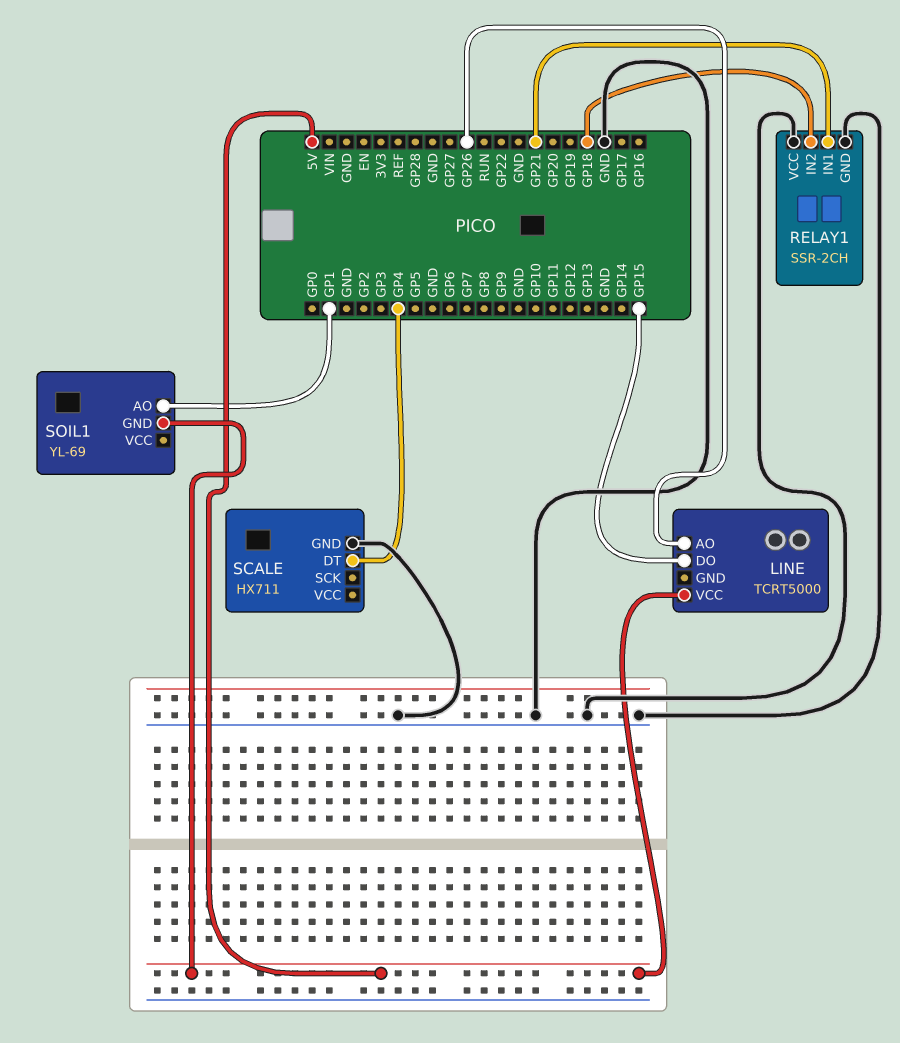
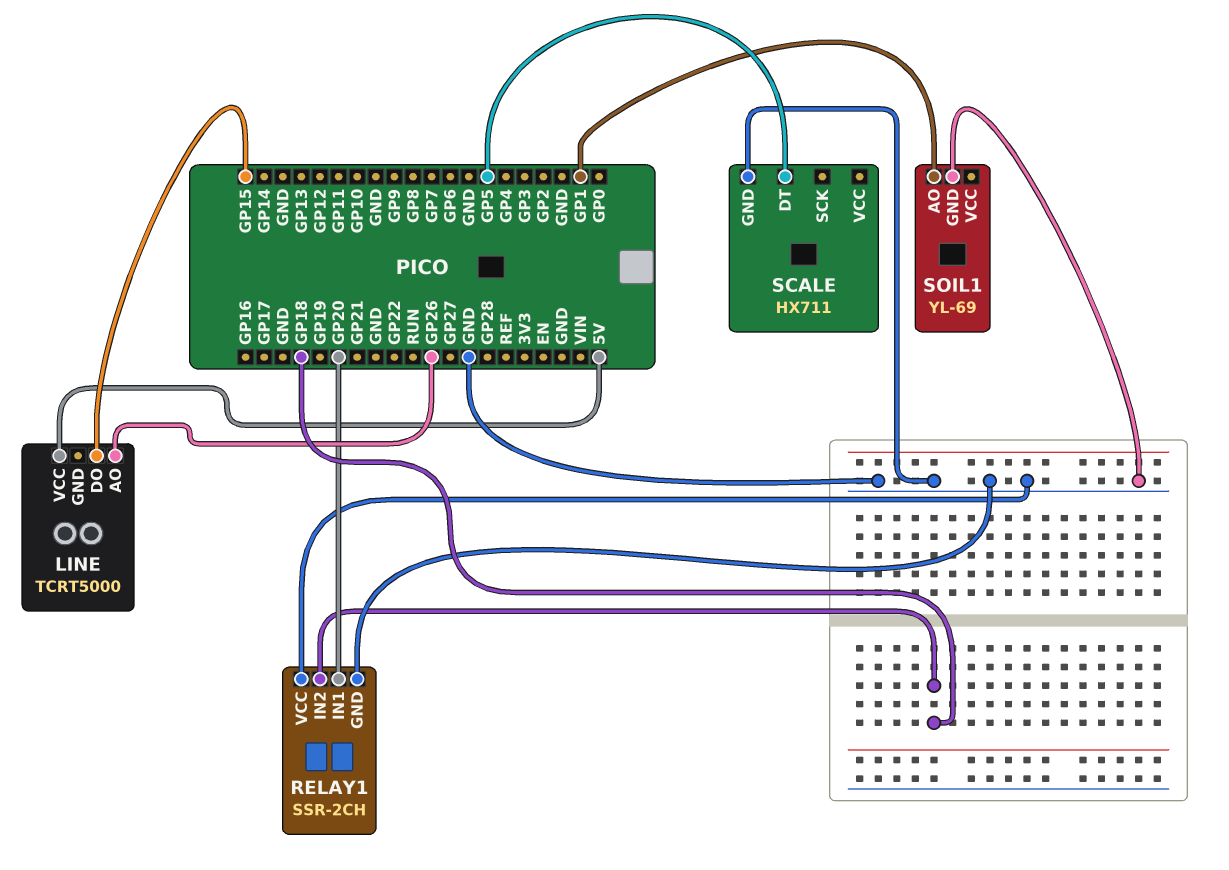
RELAY1 pin IN1: GP21 -> GP20
SCALE pin DT: GP4 -> GP5
SOIL1 pin GND: 5V -> GND

